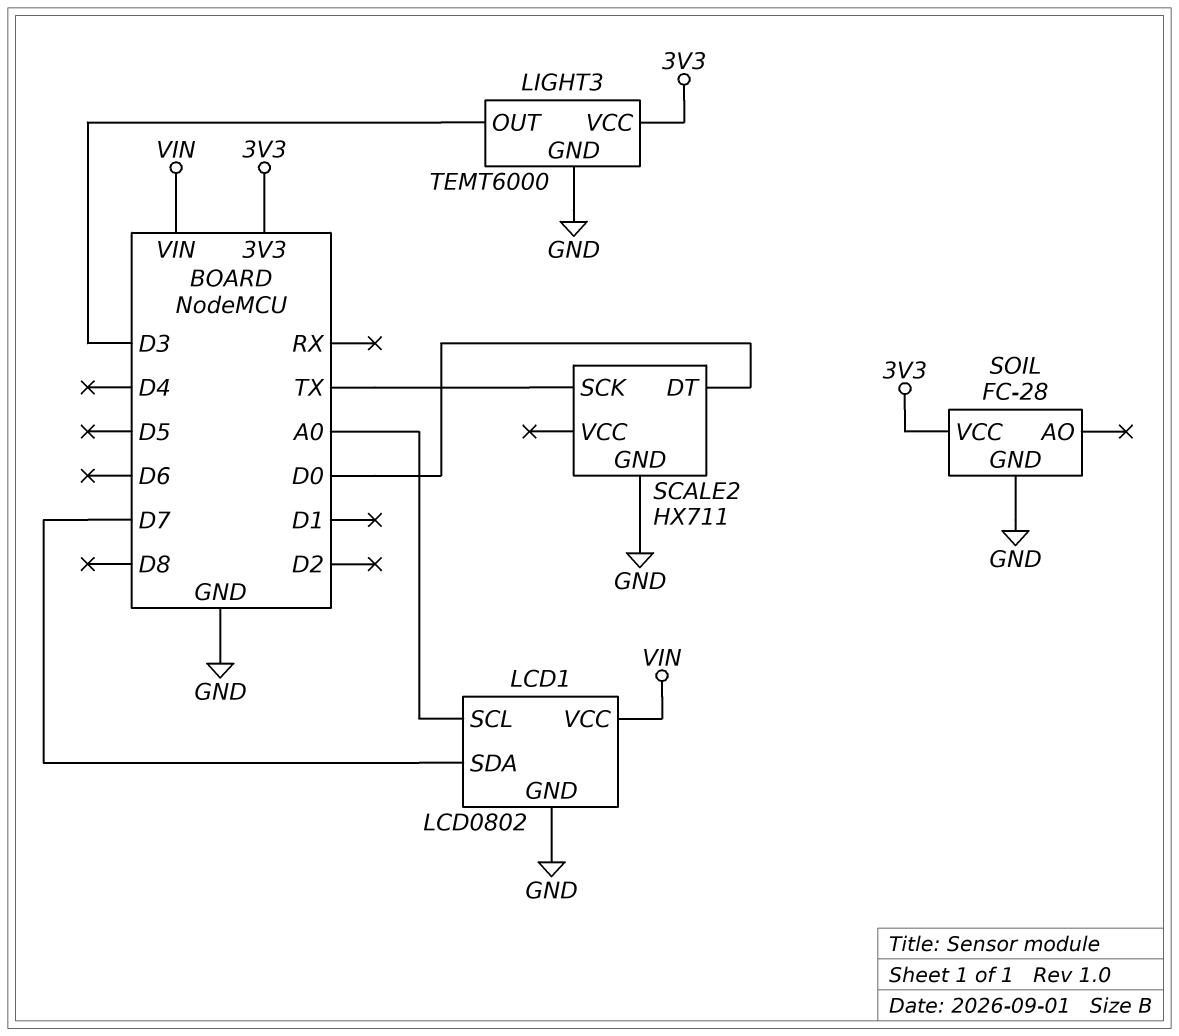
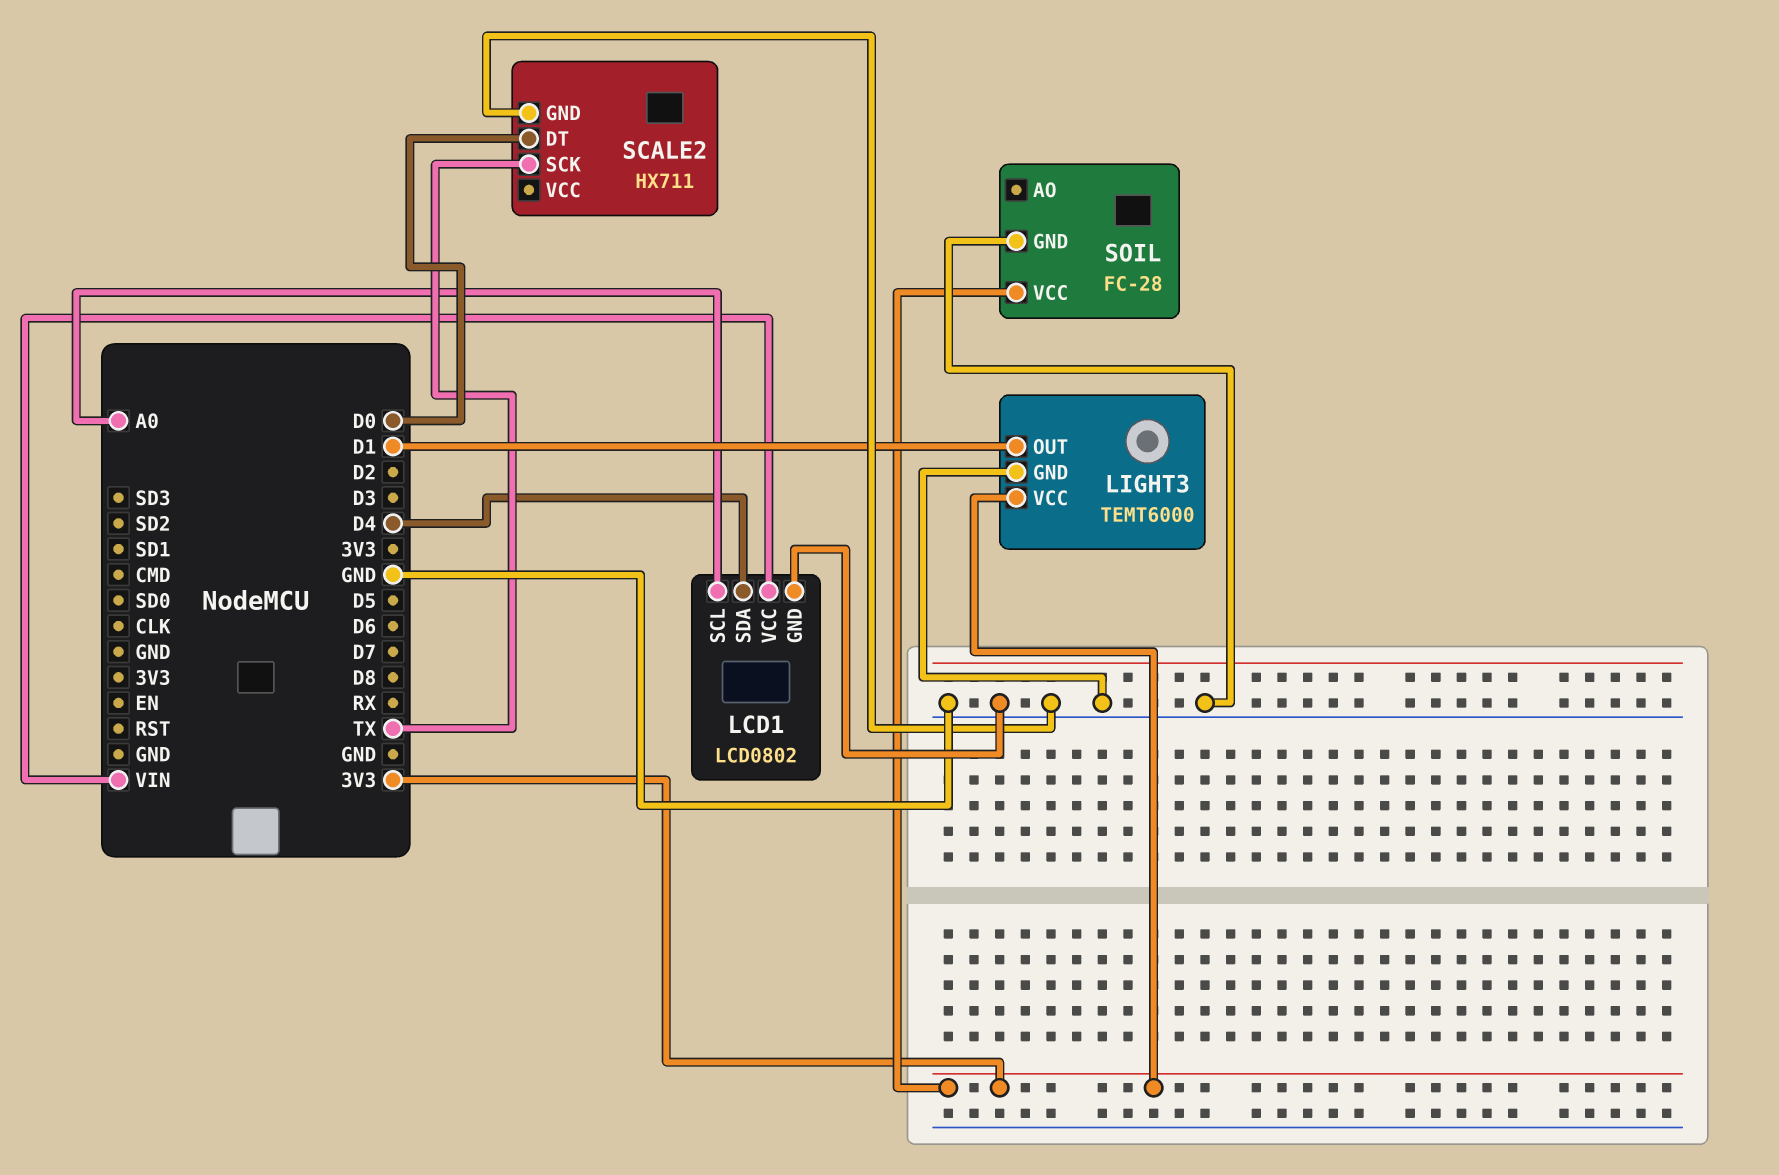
LCD1 pin SDA: D7 -> D4
LIGHT3 pin OUT: D3 -> D1

